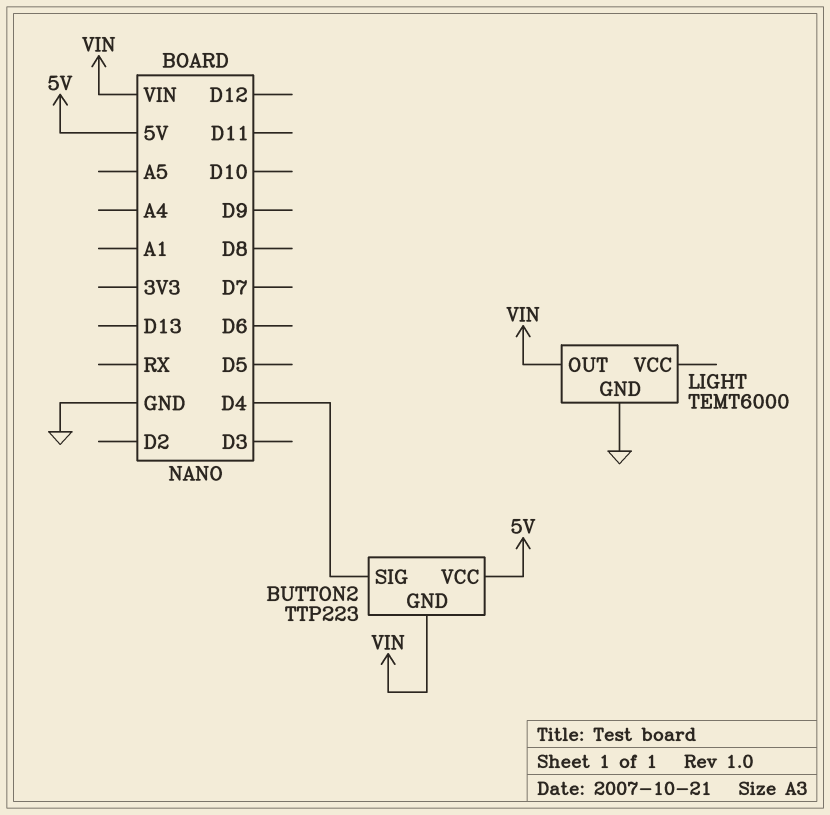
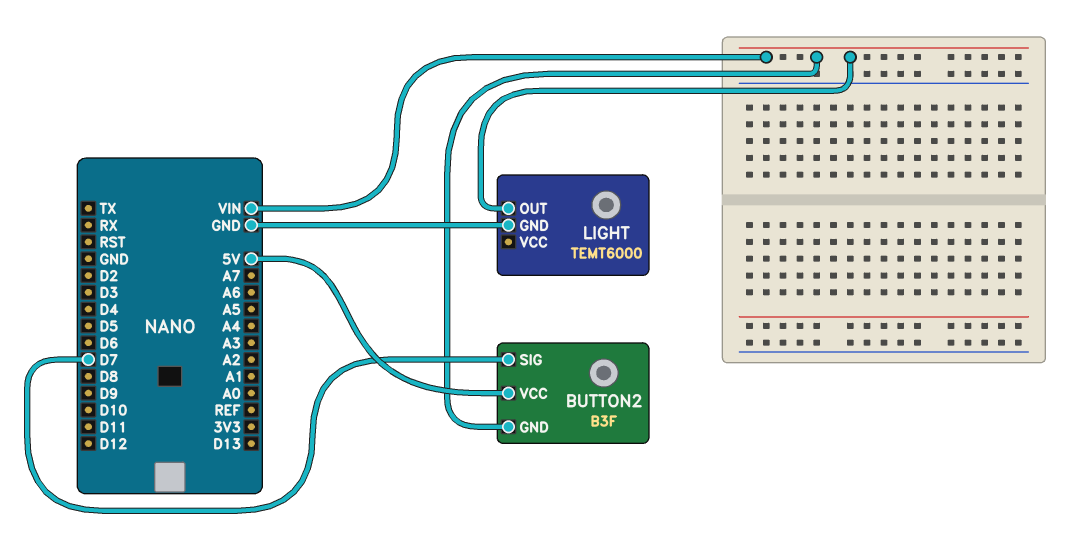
BUTTON2: TTP223 -> B3F
BUTTON2 pin SIG: D4 -> D7

